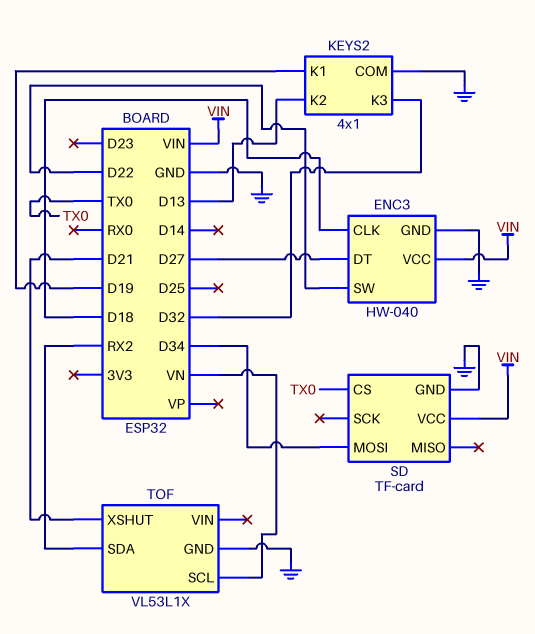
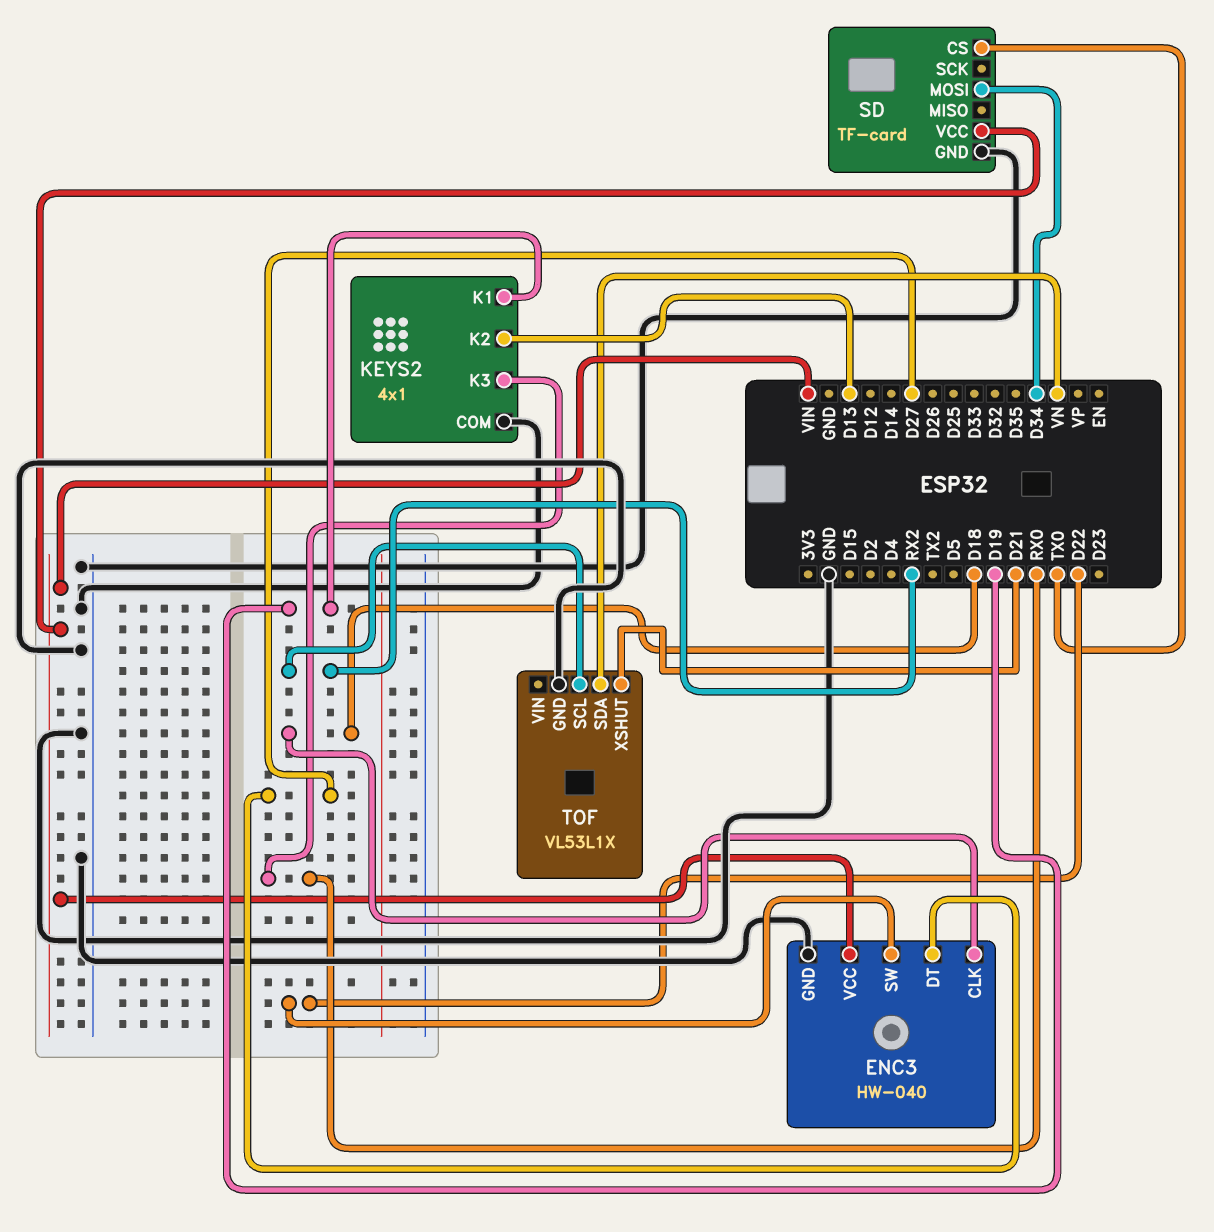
KEYS2 pin K3: D32 -> RX0
TOF pin SCL: VN -> RX2
TOF pin SDA: RX2 -> VN

